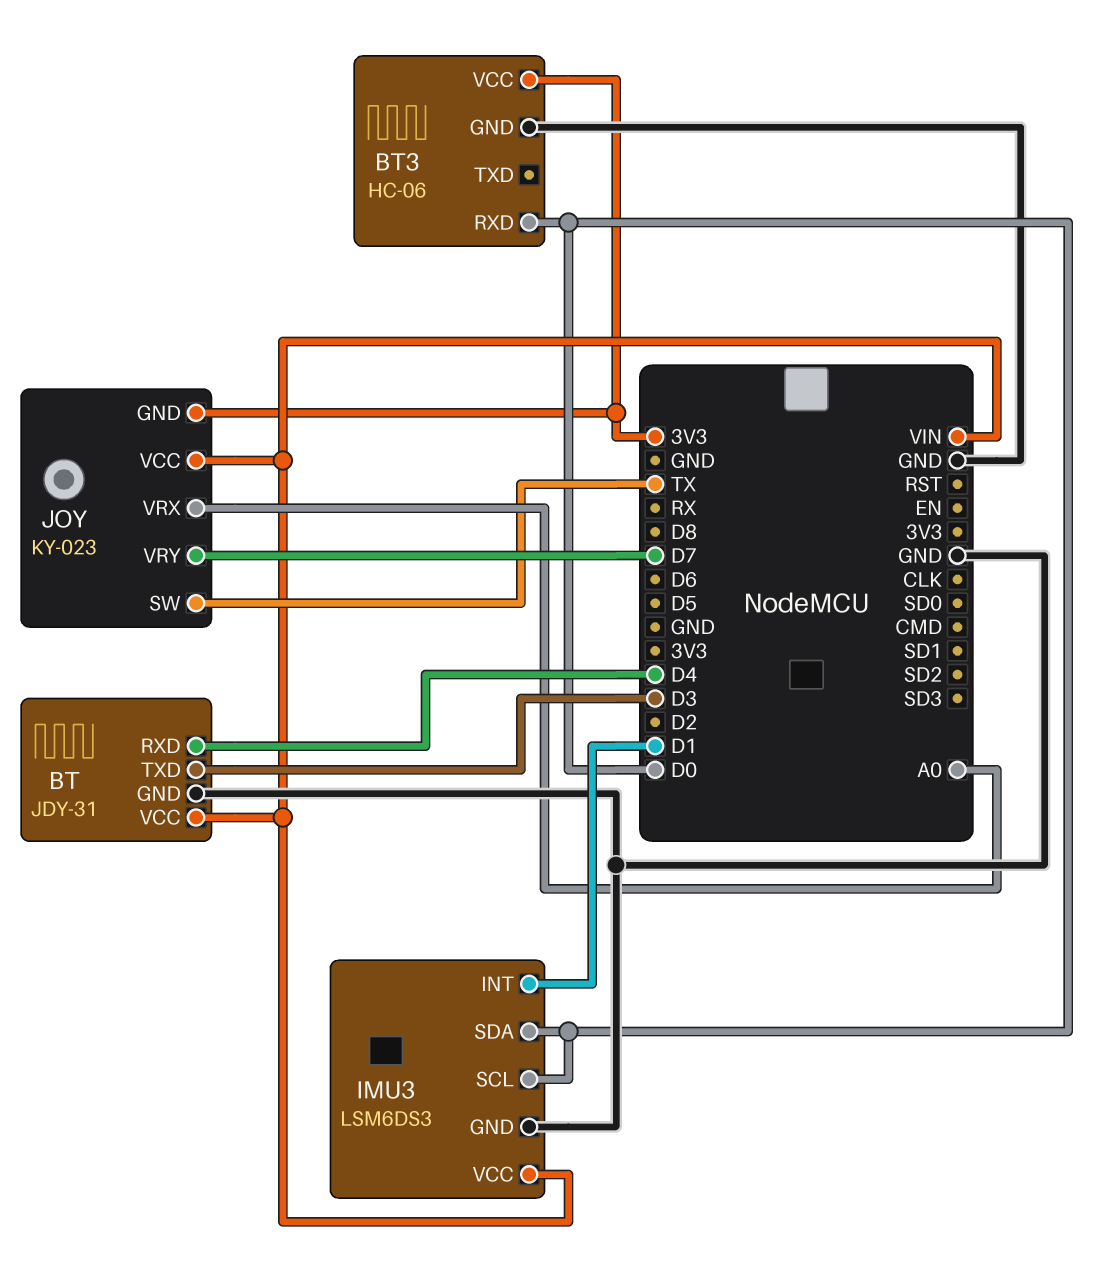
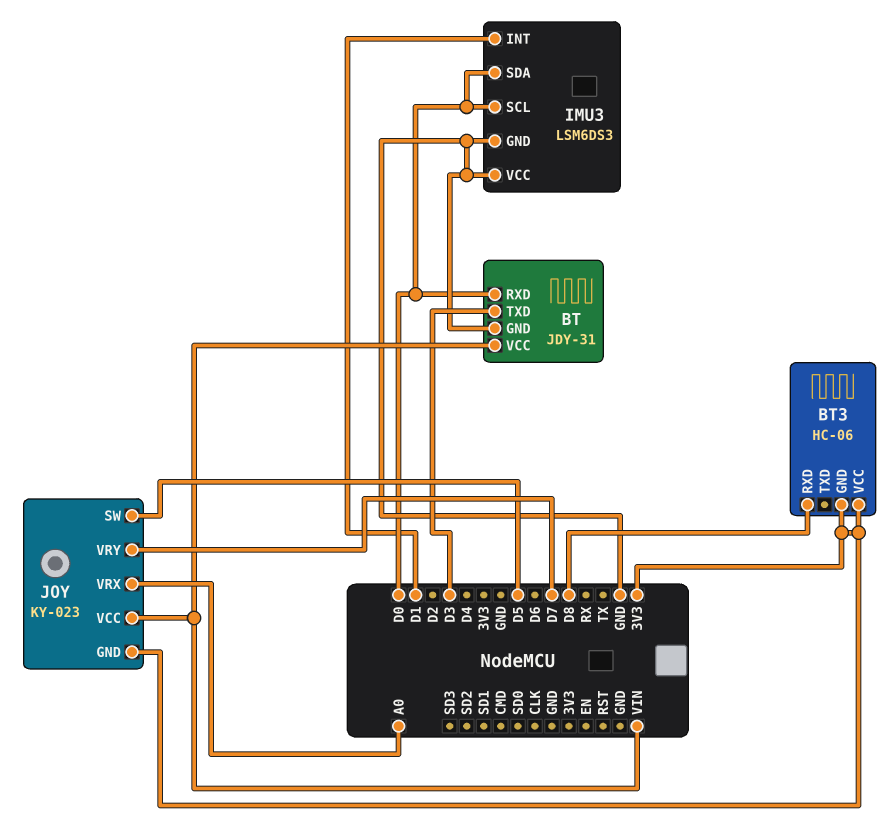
BT pin RXD: D4 -> D0
BT3 pin GND: GND -> 3V3
BT3 pin RXD: D0 -> D8
IMU3 pin VCC: VIN -> GND
JOY pin SW: TX -> D5

